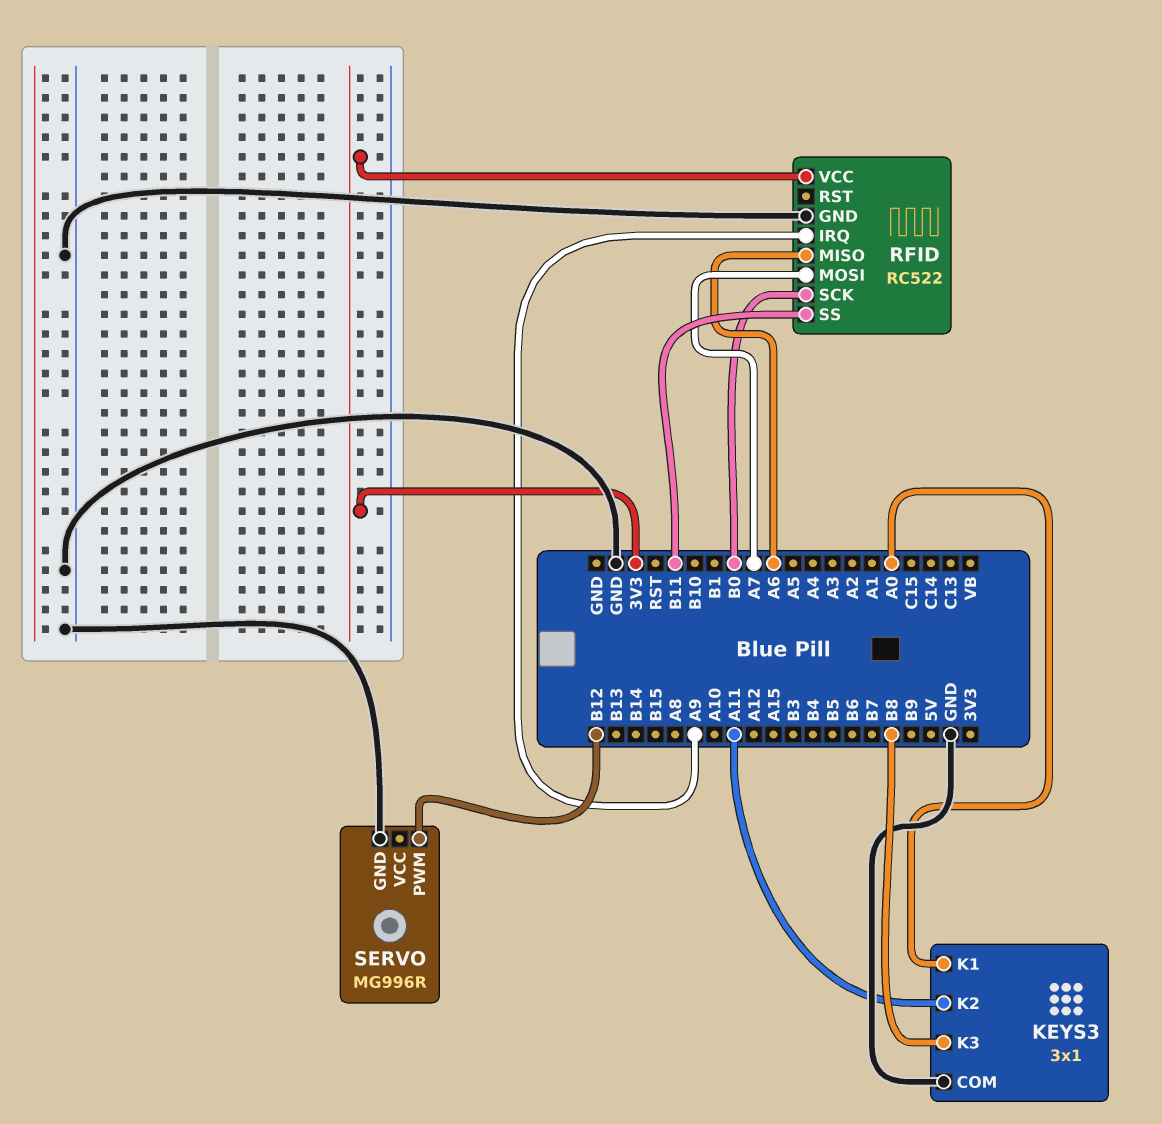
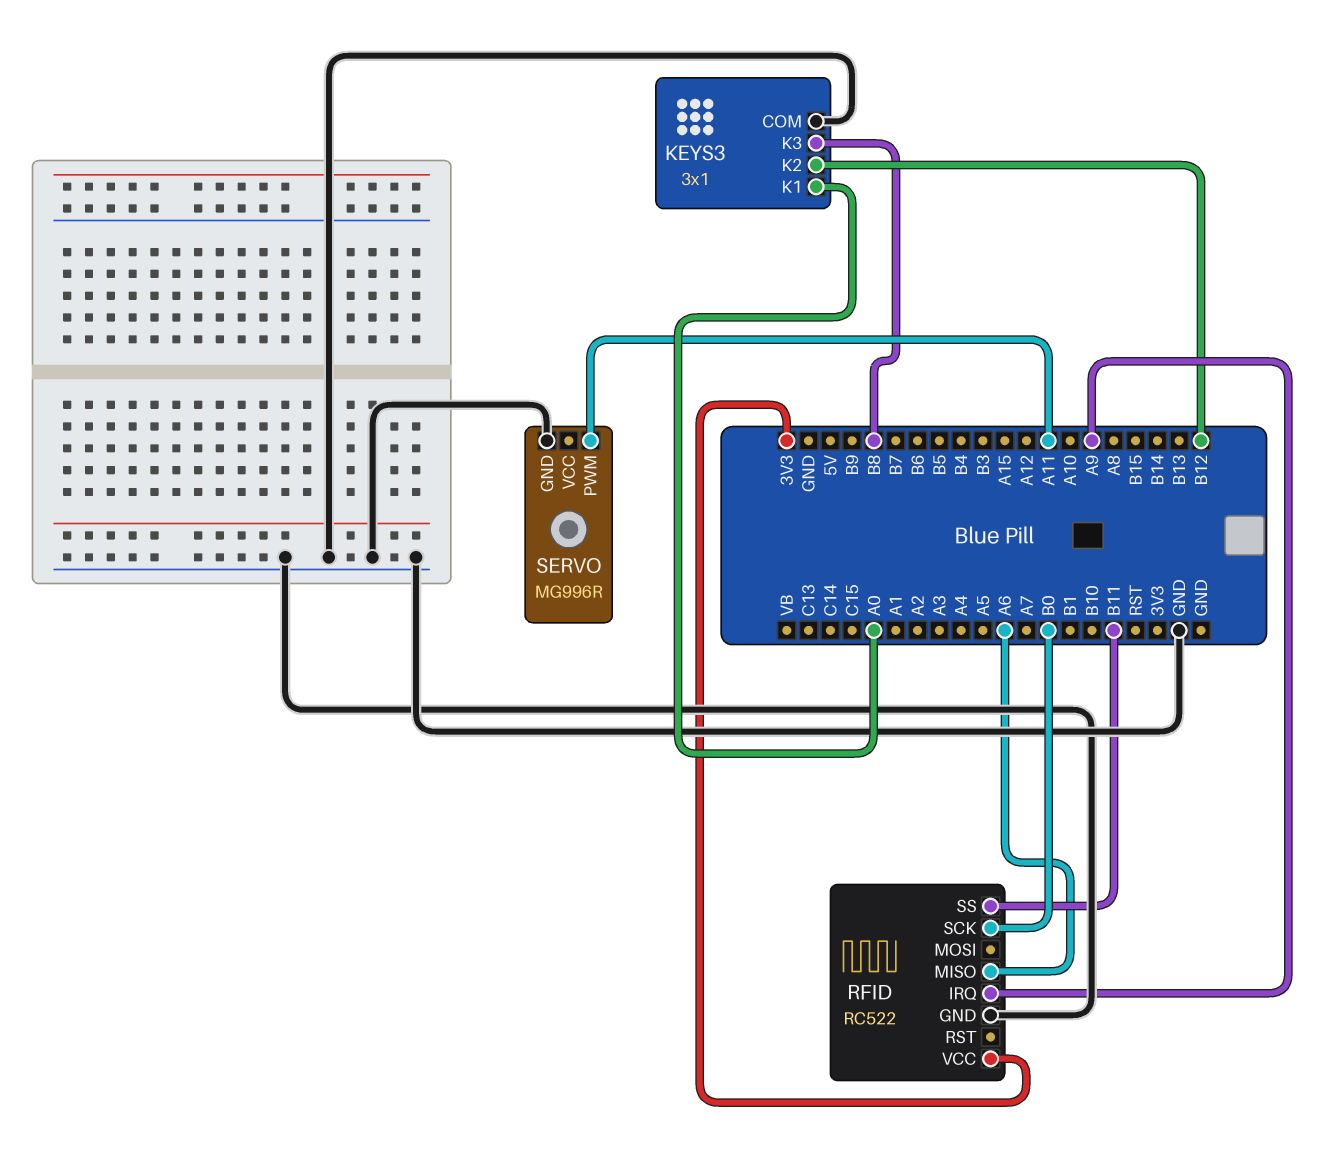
KEYS3 pin K2: A11 -> B12
RFID pin MOSI: A7 -> none
SERVO pin PWM: B12 -> A11

